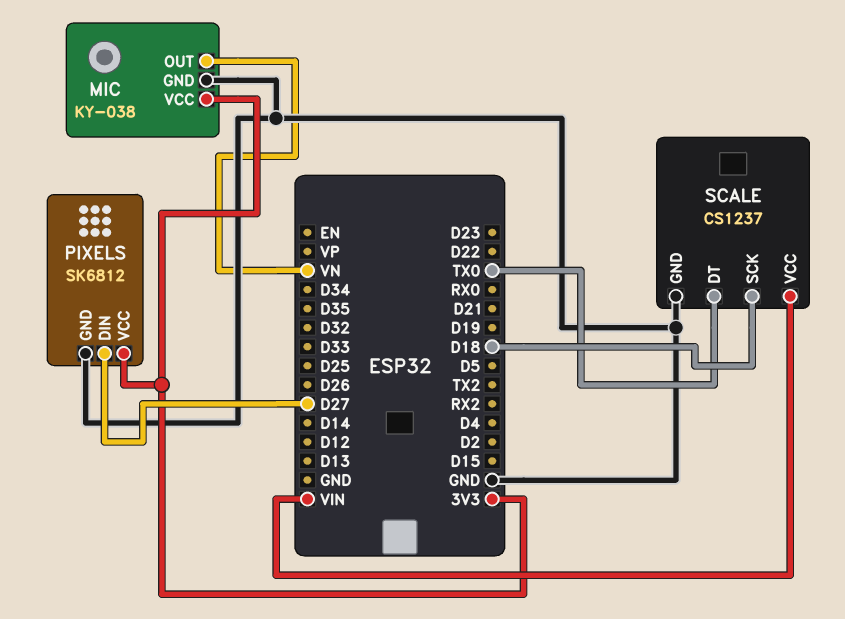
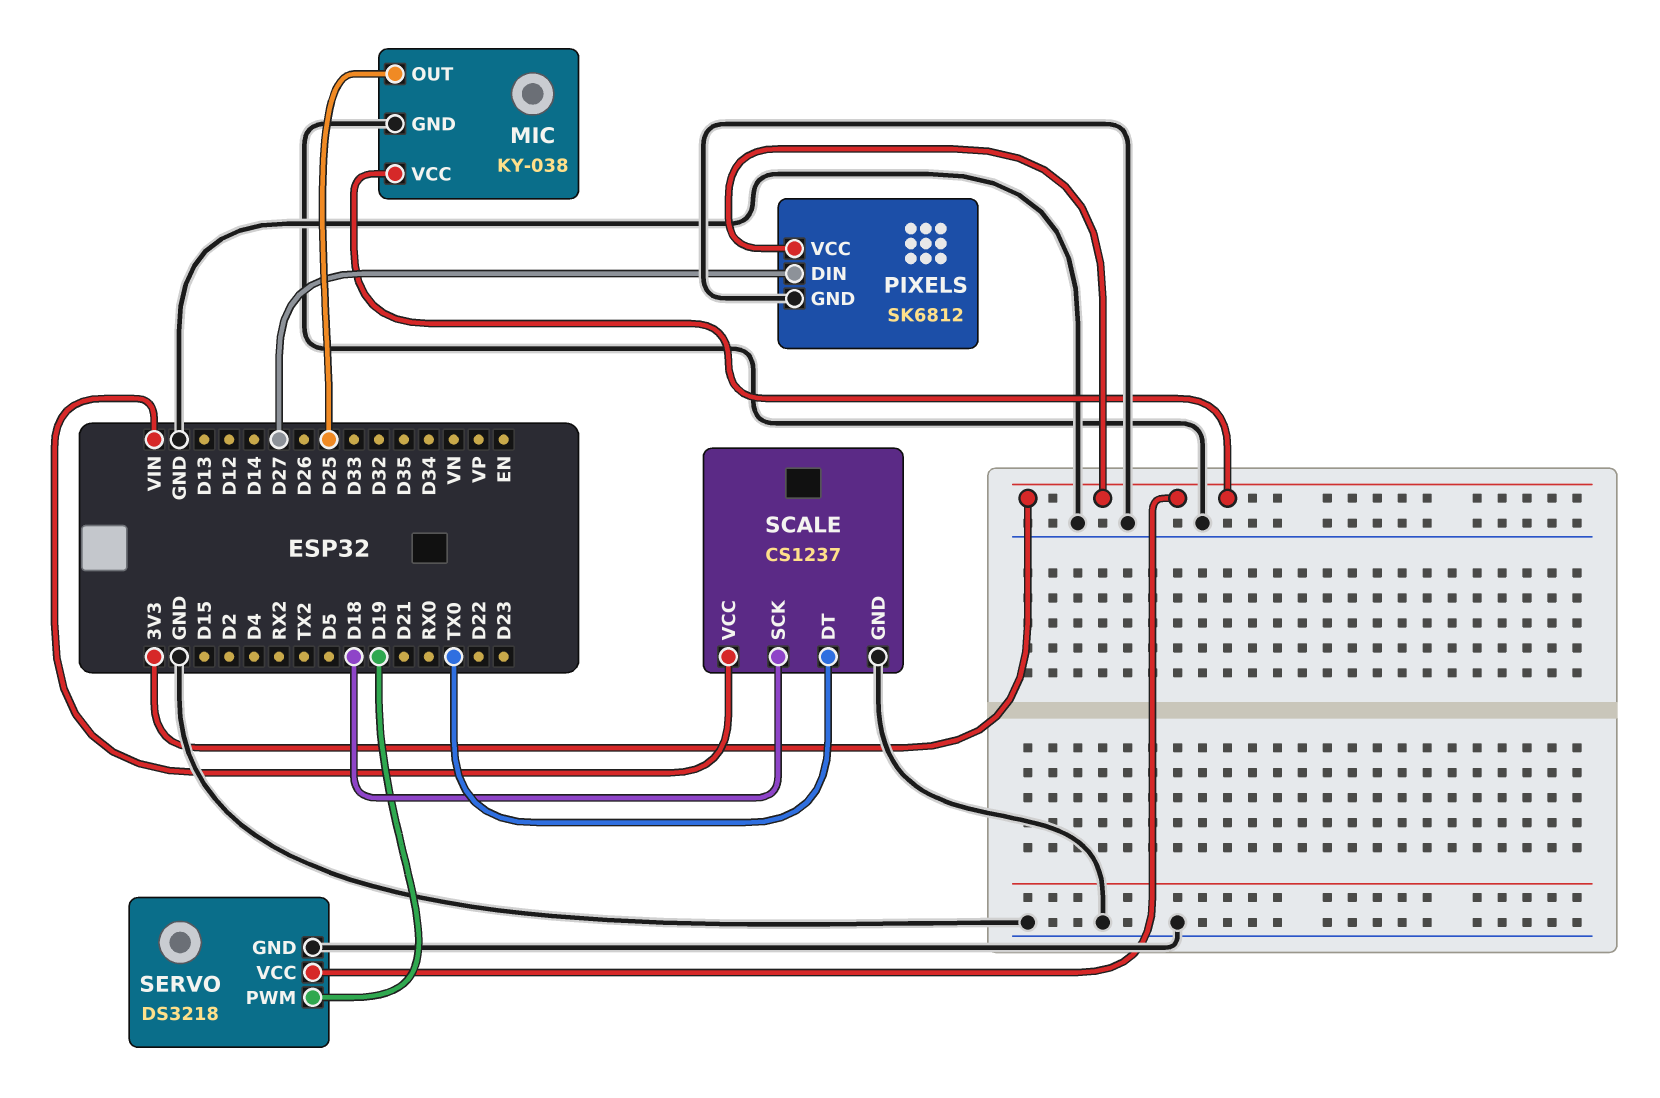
MIC pin OUT: VN -> D25
SERVO: none -> DS3218
SERVO pin GND: none -> GND
SERVO pin PWM: none -> D19
SERVO pin VCC: none -> 3V3

